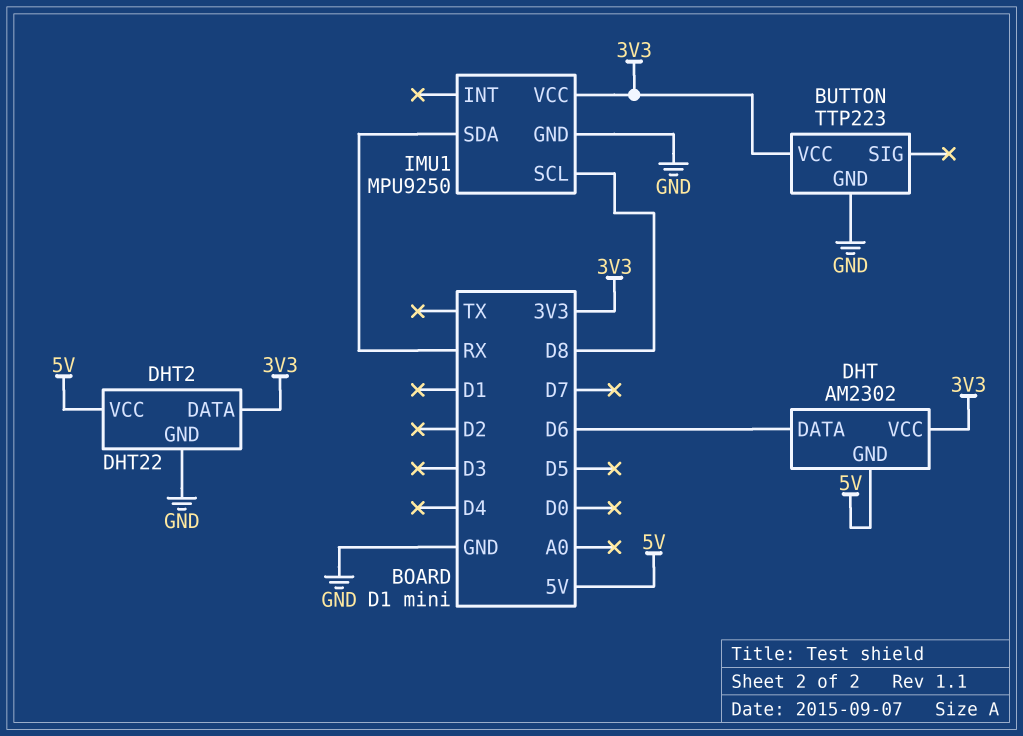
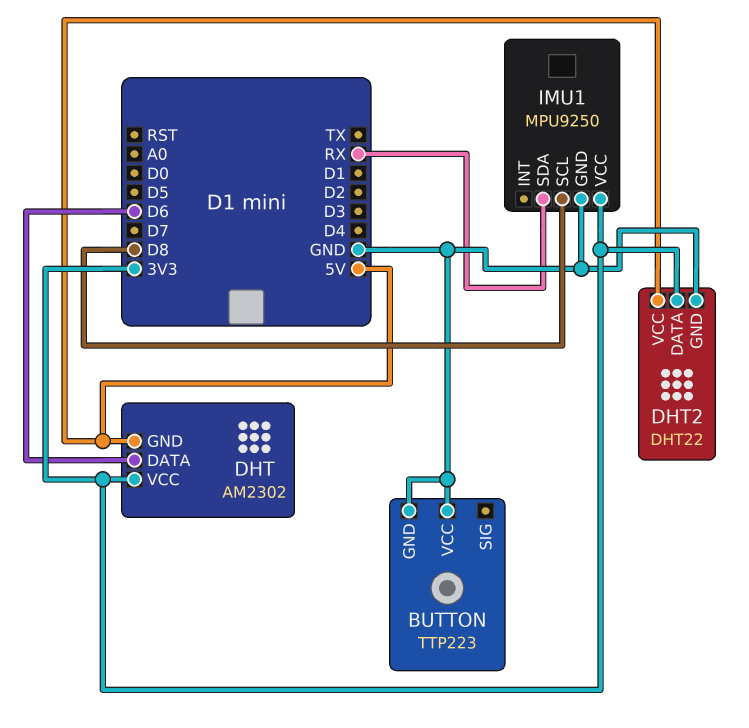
BUTTON pin VCC: 3V3 -> GND

